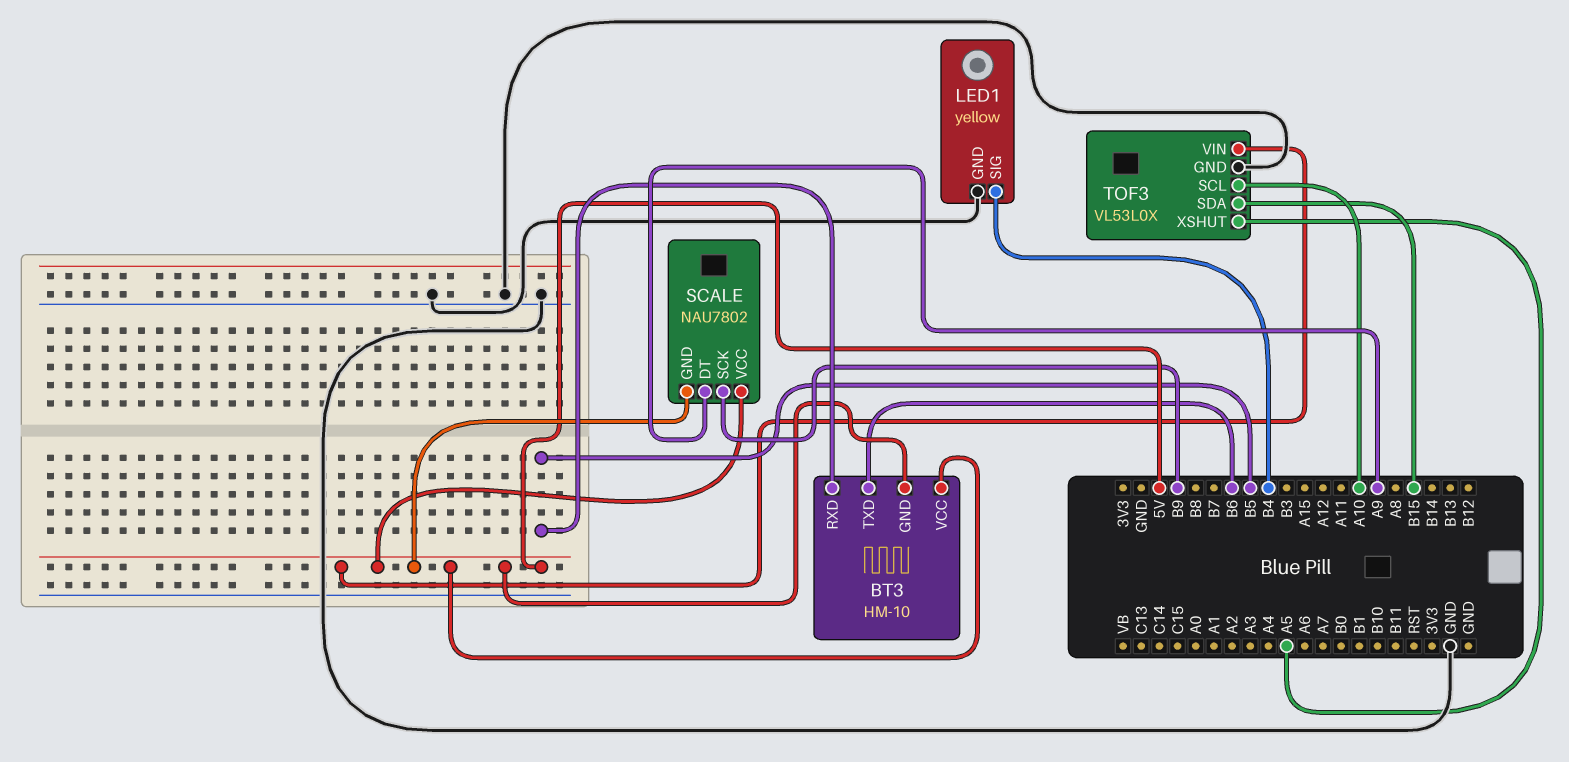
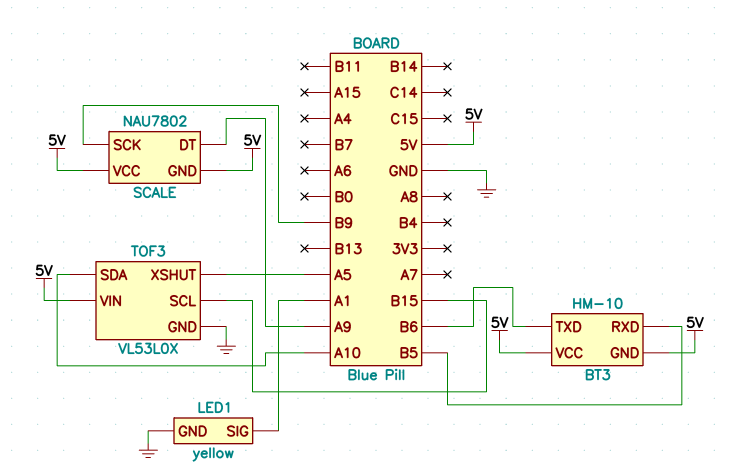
LED1 pin SIG: B4 -> A1
TOF3 pin SCL: A10 -> B15
TOF3 pin SDA: B15 -> A10

